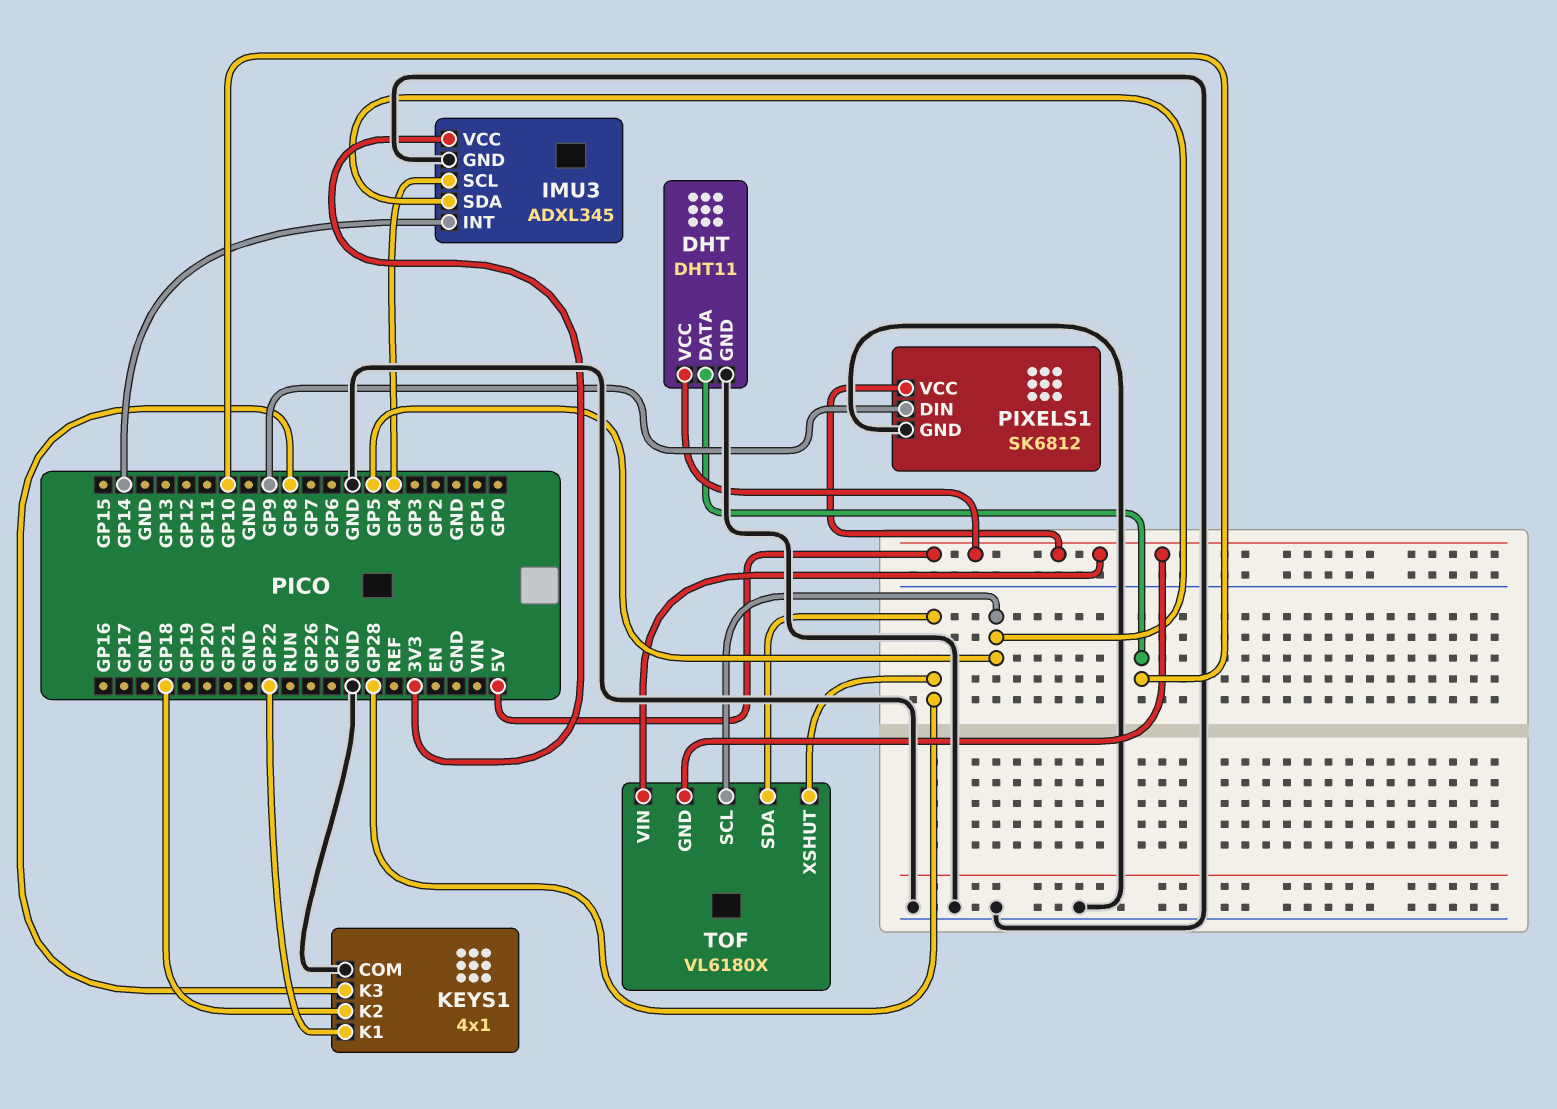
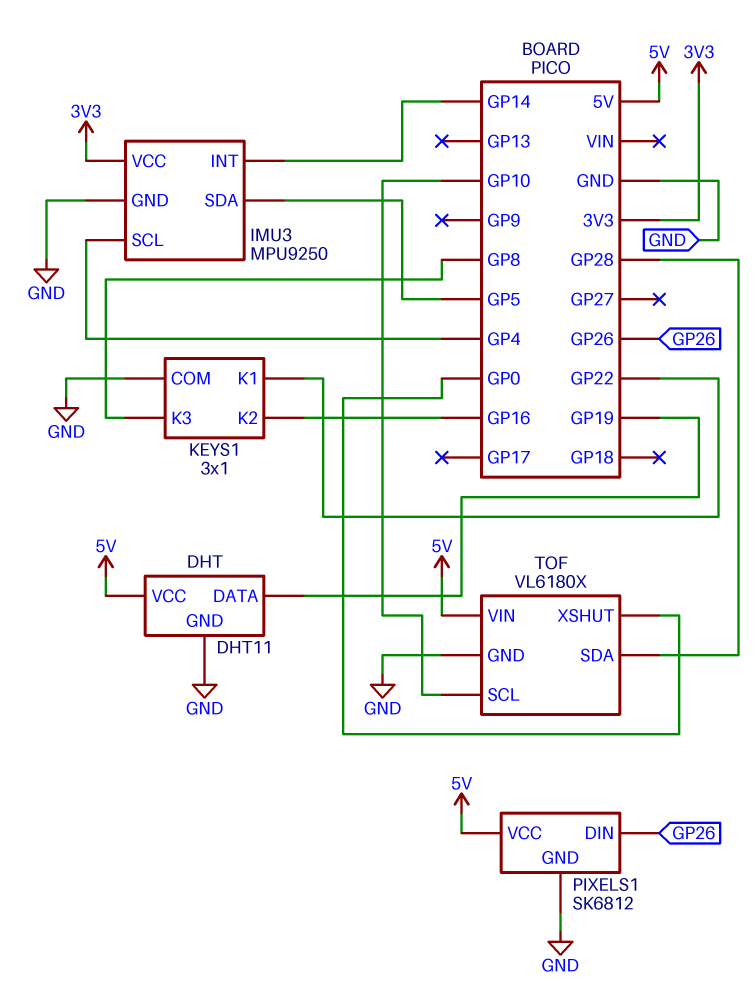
DHT pin DATA: GP10 -> GP19
IMU3: ADXL345 -> MPU9250
KEYS1: 4x1 -> 3x1
KEYS1 pin K2: GP18 -> GP16
PIXELS1 pin DIN: GP9 -> GP26
TOF pin GND: 5V -> GND
TOF pin SCL: GP5 -> GP10
TOF pin XSHUT: GP28 -> GP0

